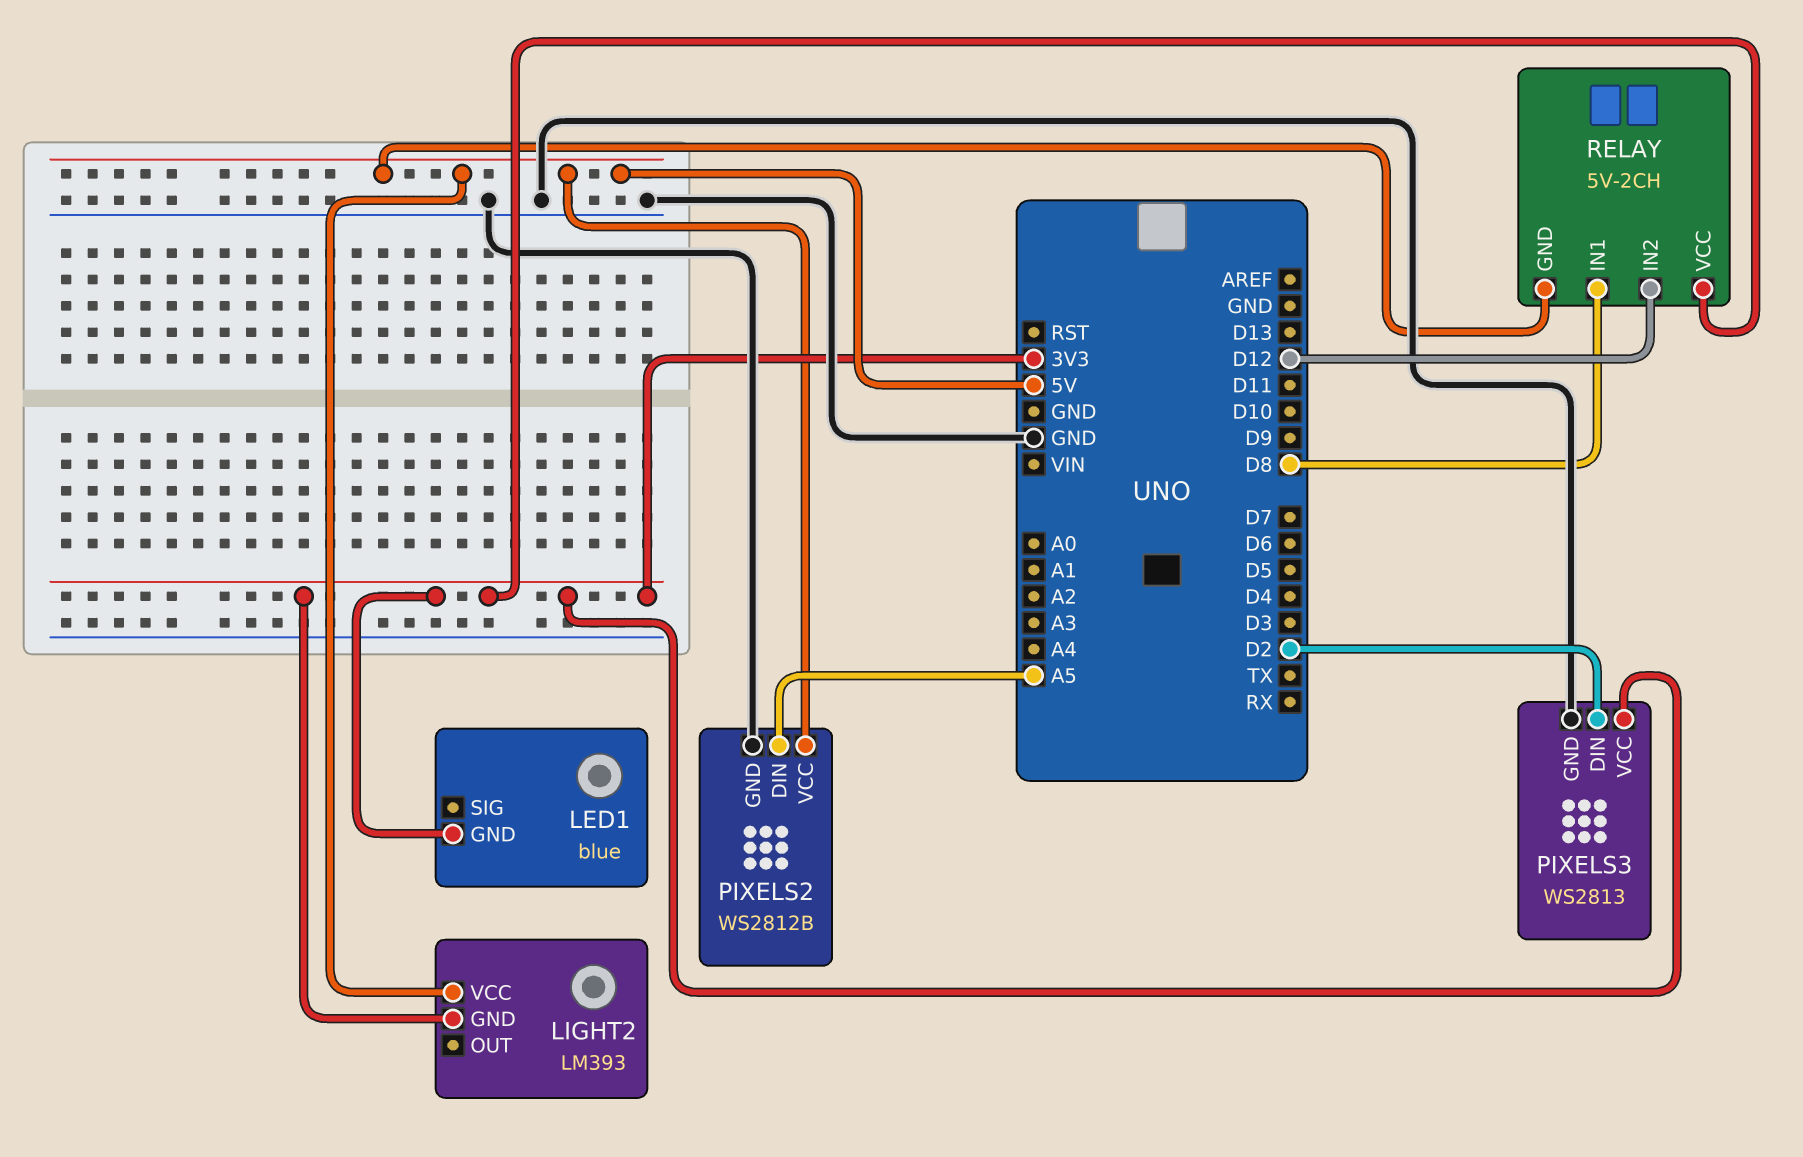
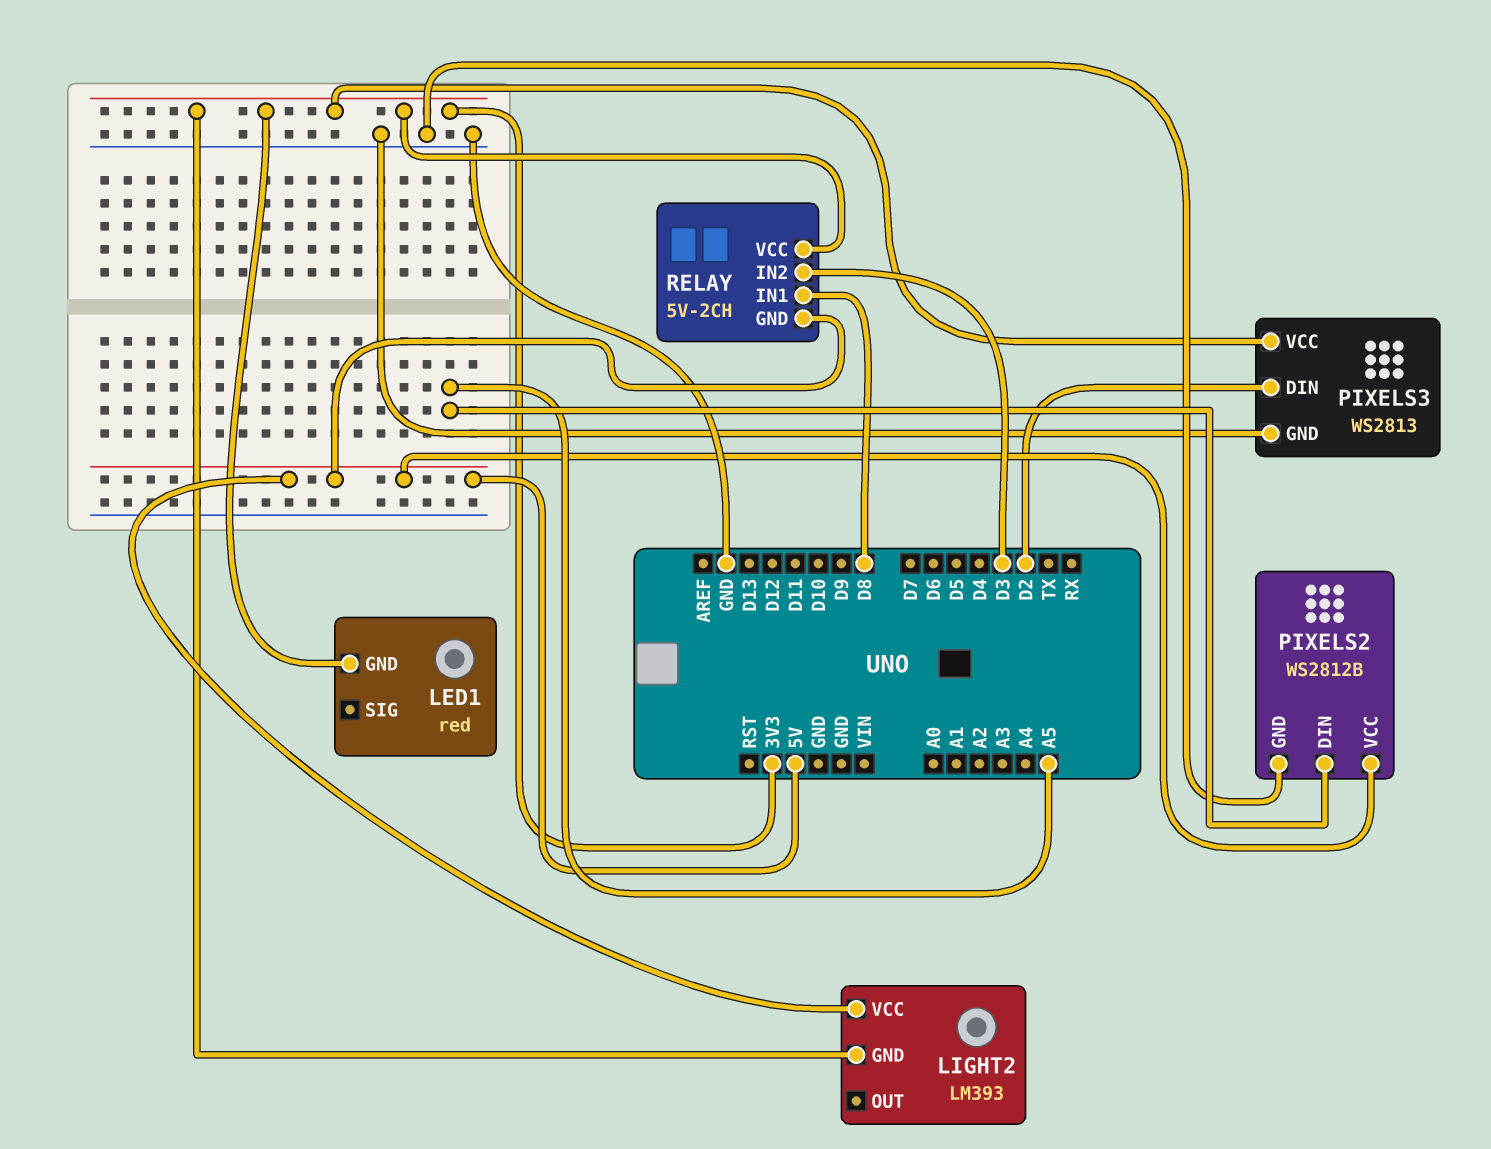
LED1: blue -> red
RELAY pin IN2: D12 -> D3

